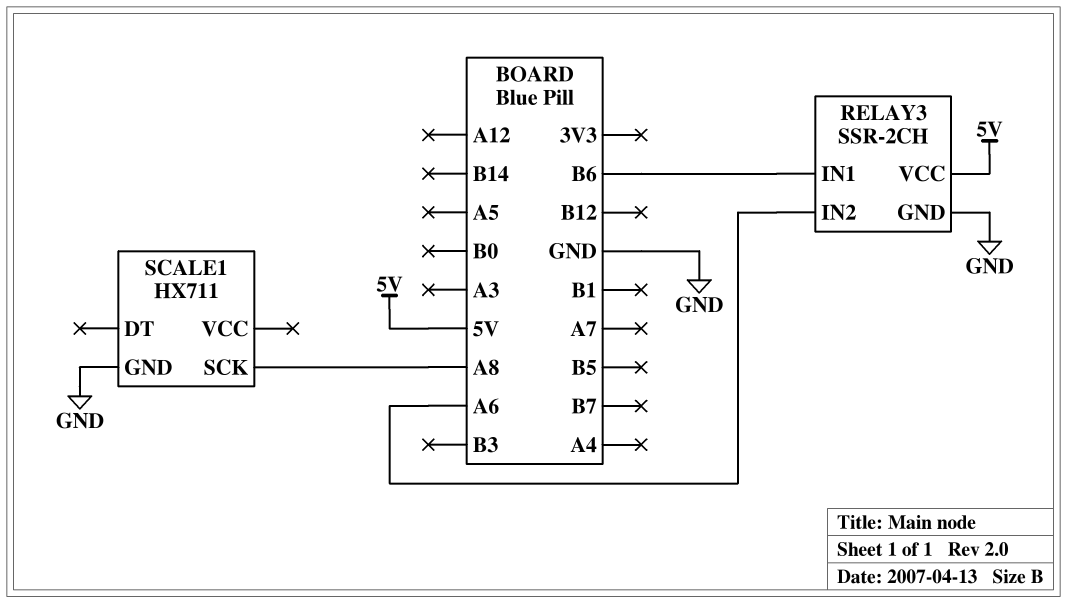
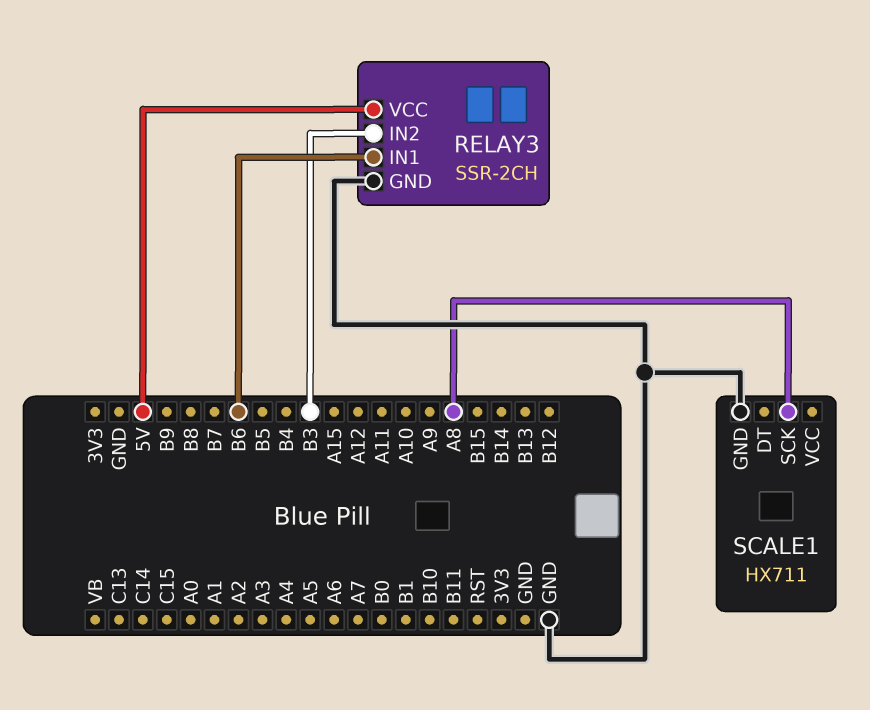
RELAY3 pin IN2: A6 -> B3

